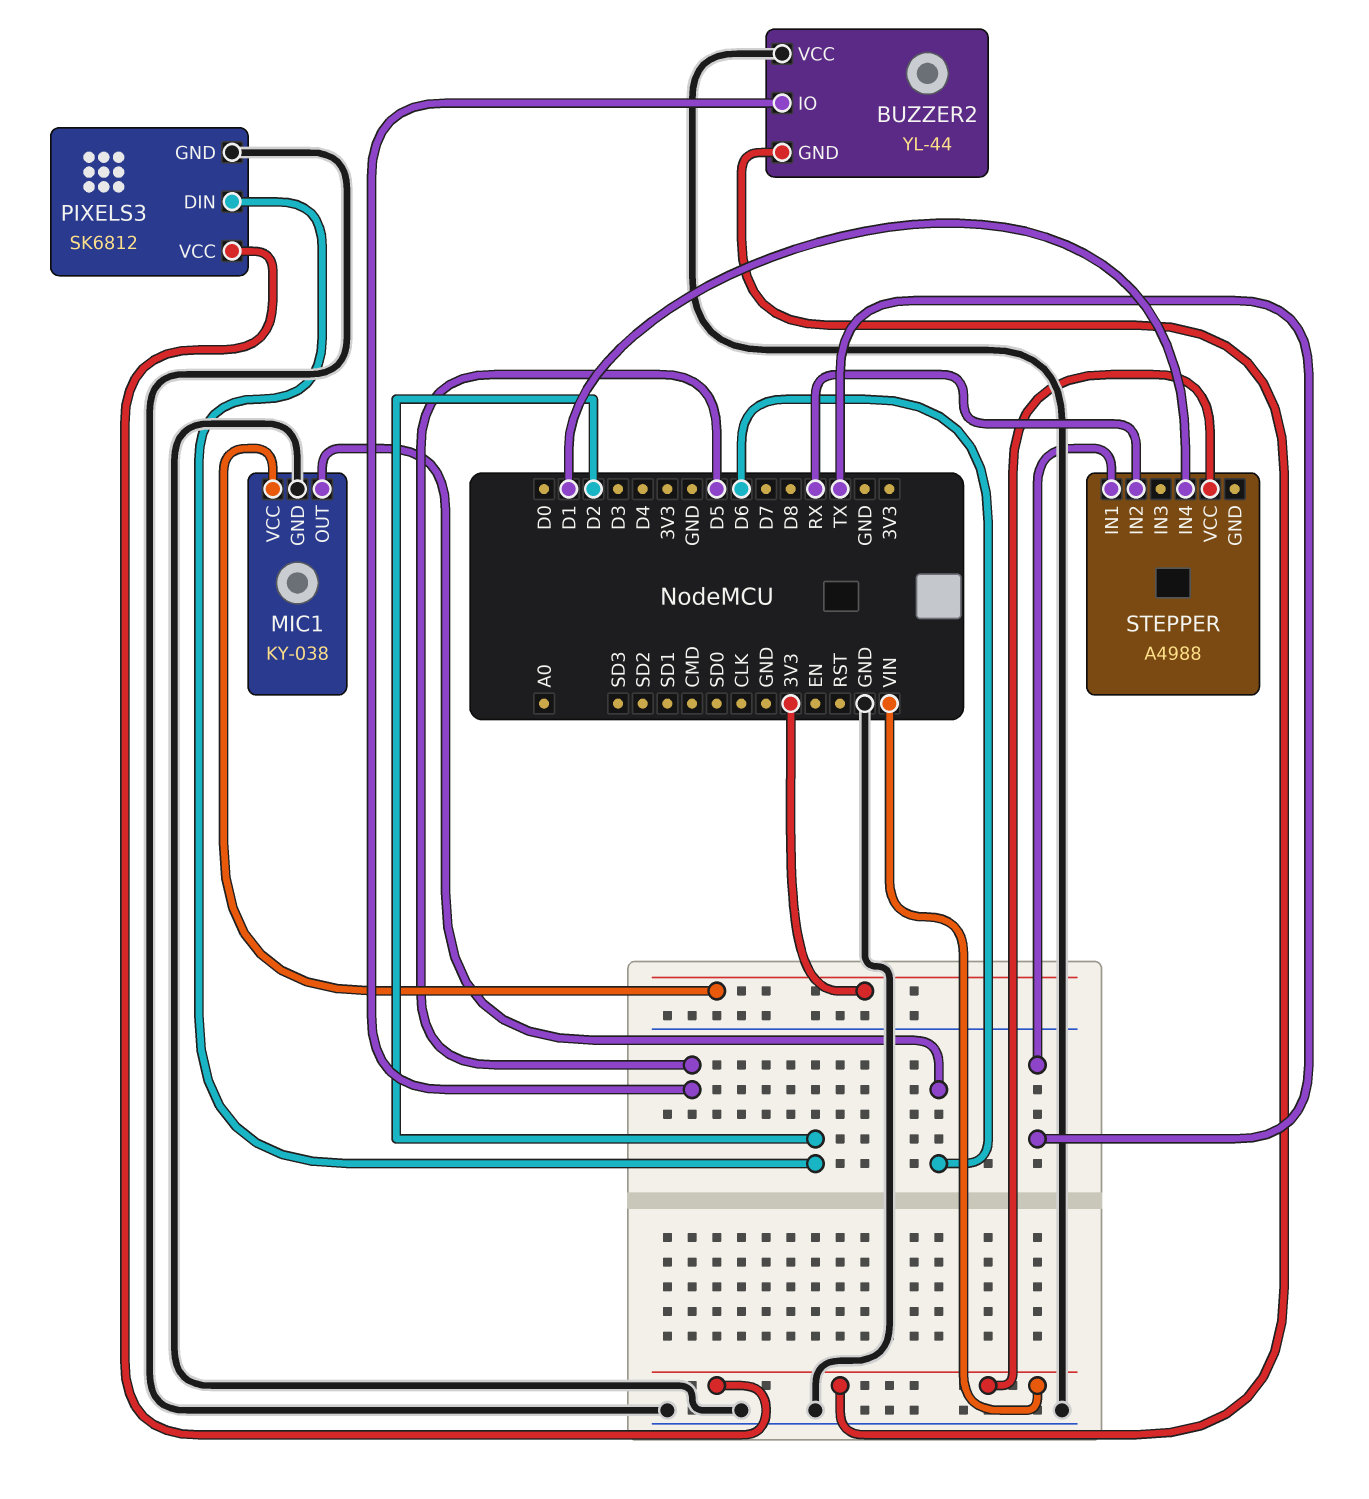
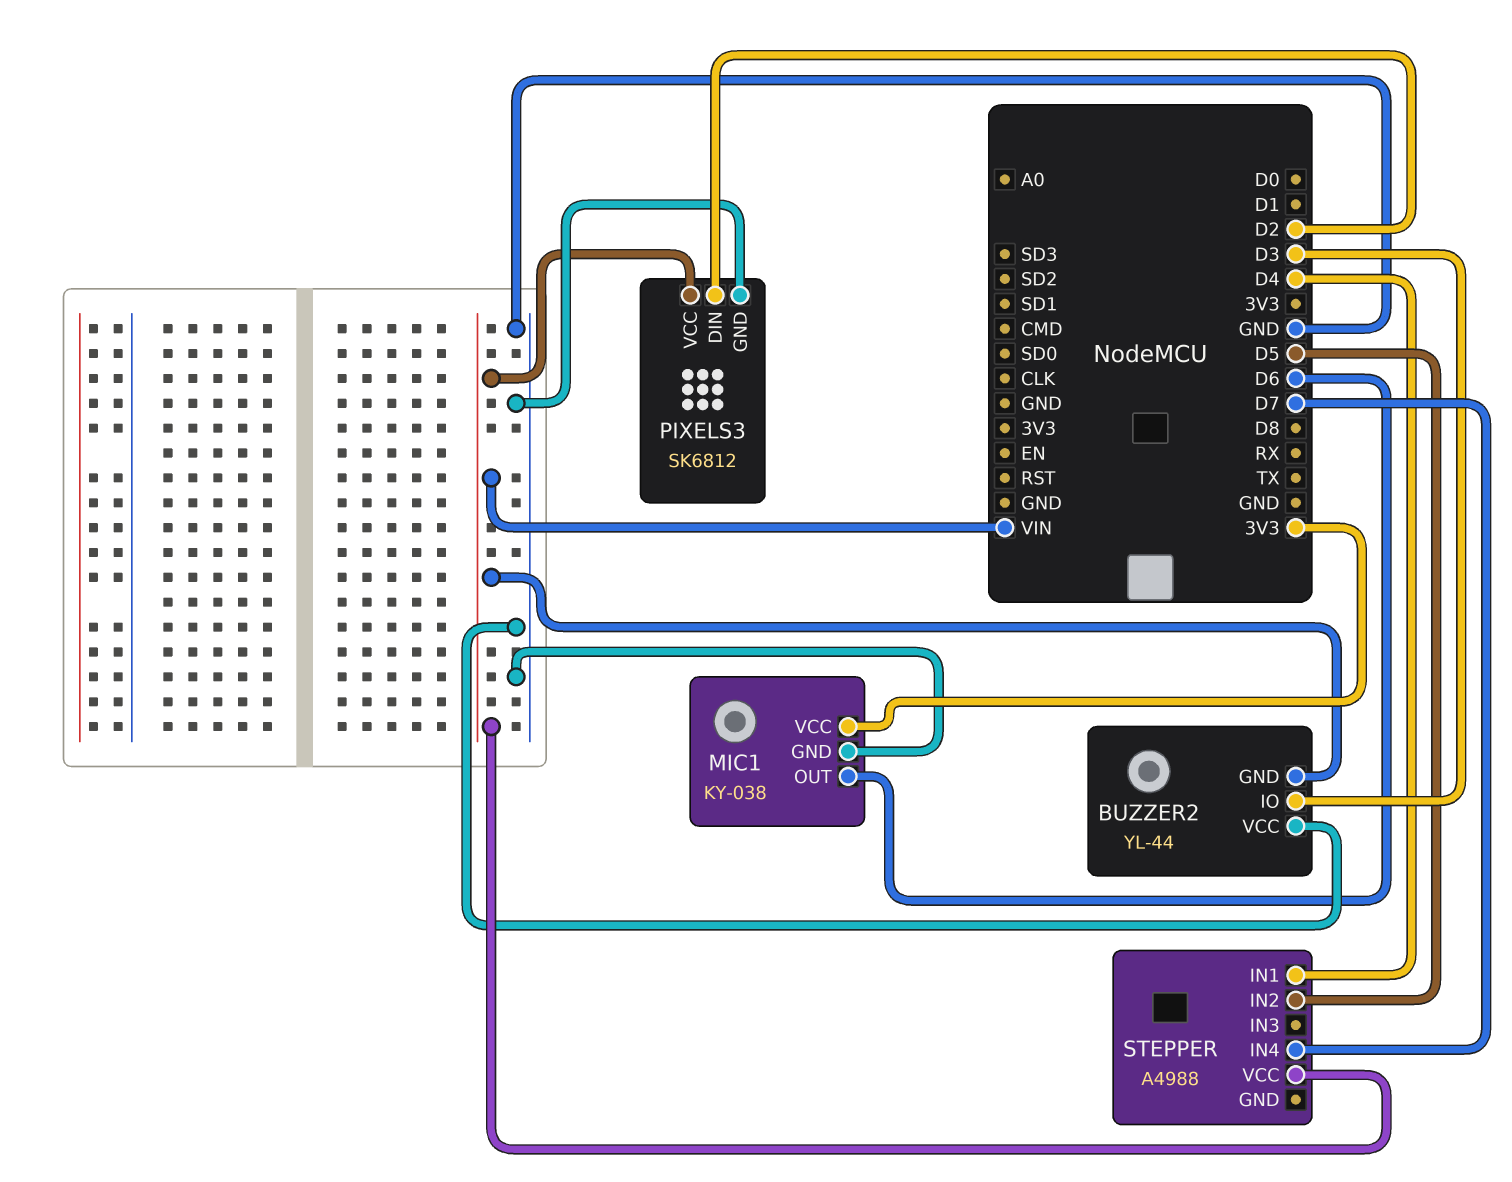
BUZZER2 pin IO: D5 -> D3
STEPPER pin IN1: TX -> D4
STEPPER pin IN2: RX -> D5
STEPPER pin IN4: D1 -> D7

